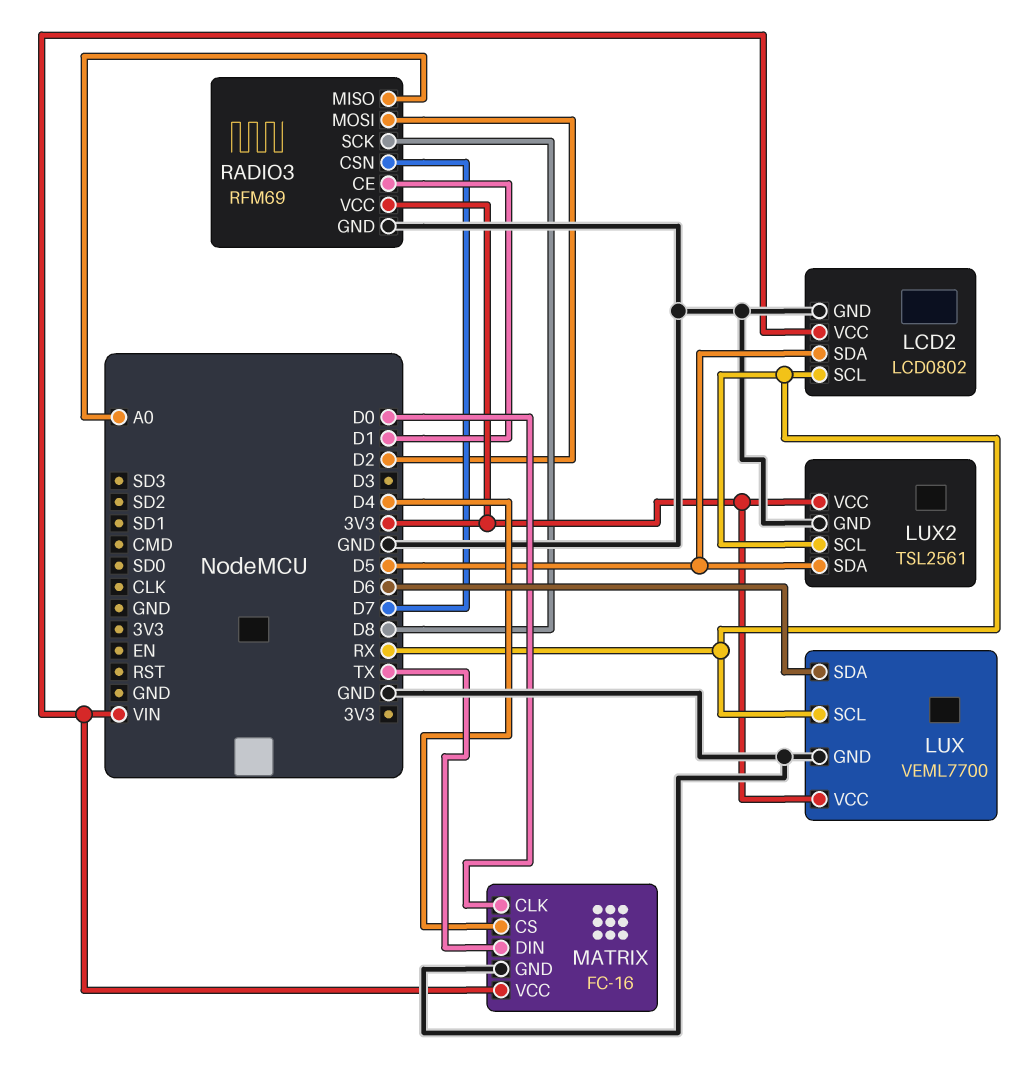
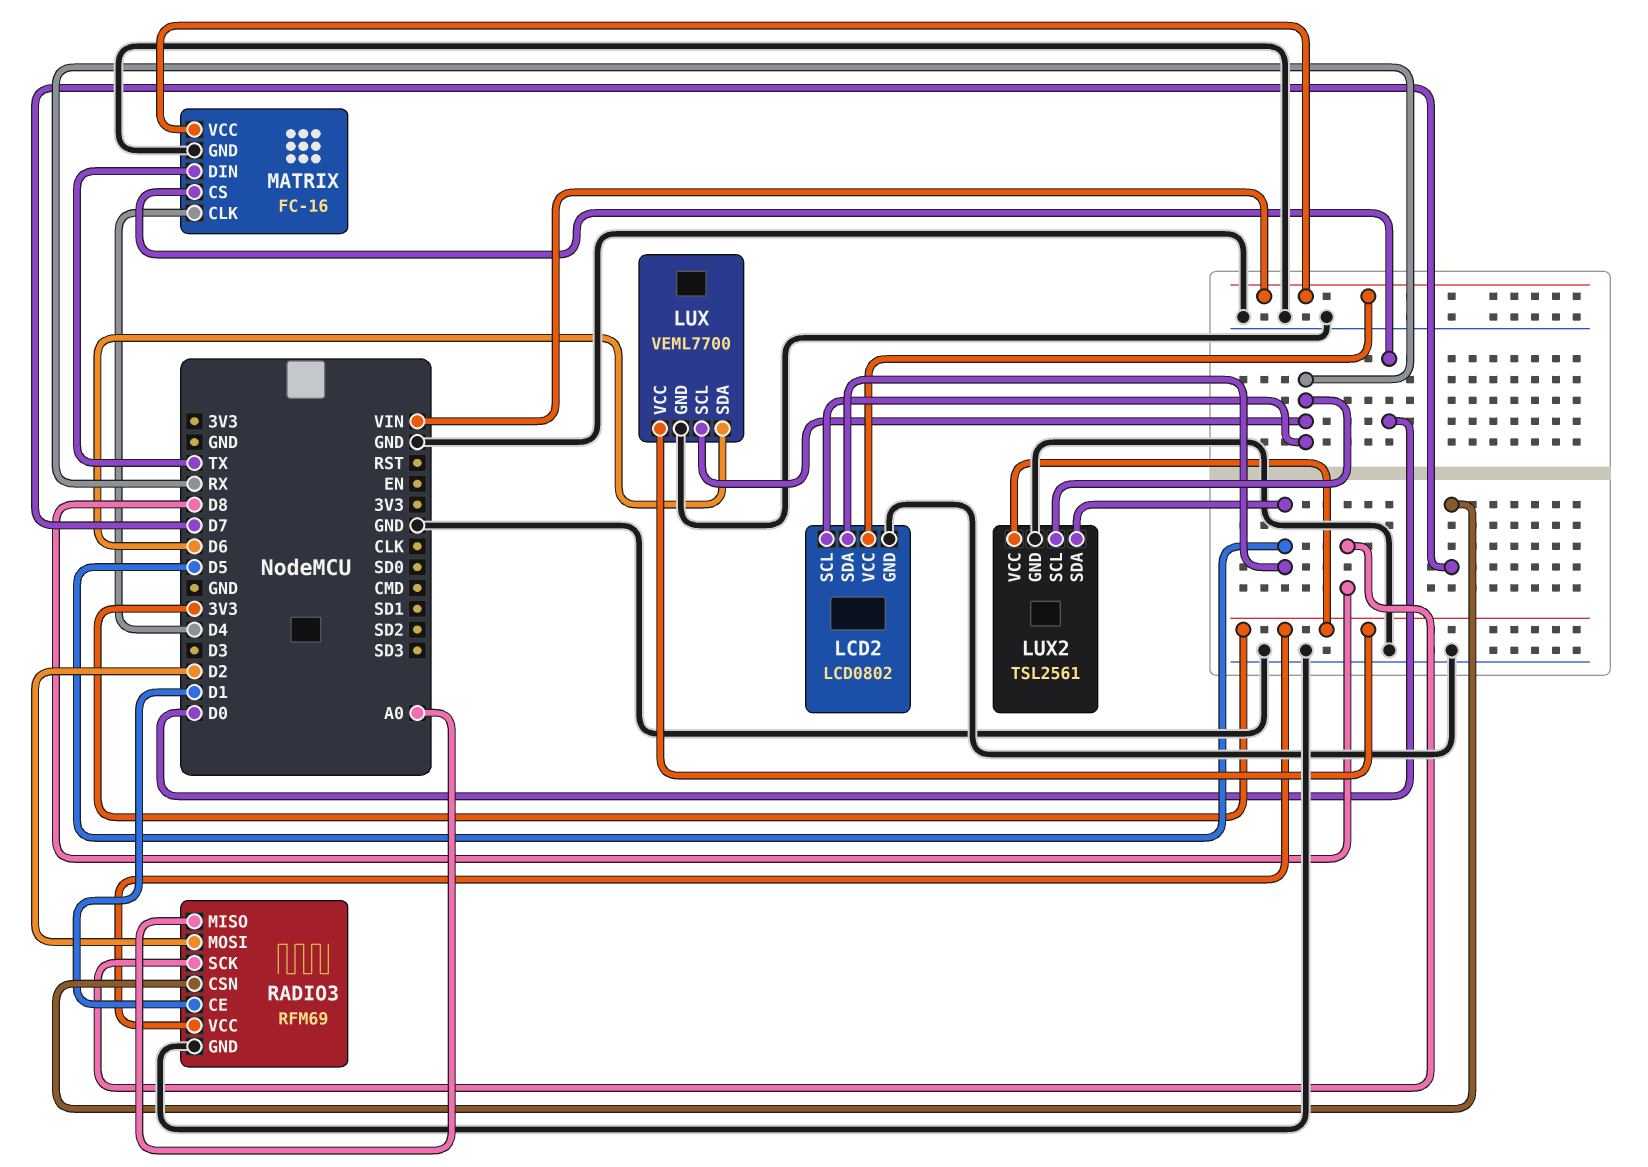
MATRIX pin CLK: D0 -> D4
MATRIX pin CS: D4 -> D0

